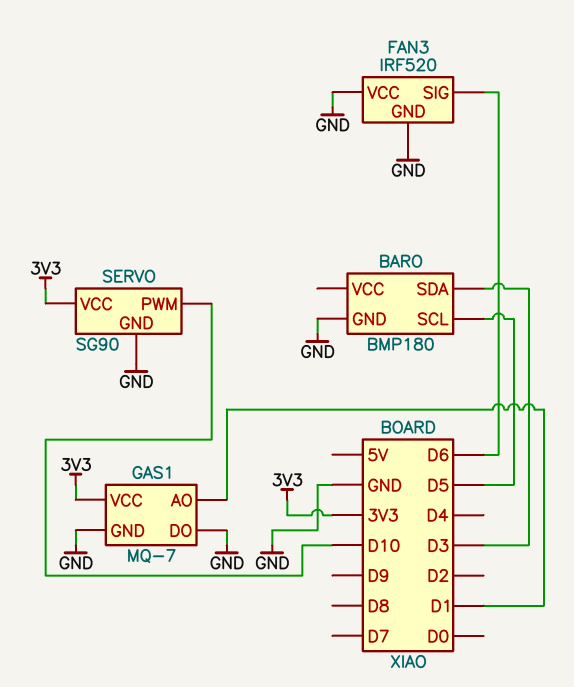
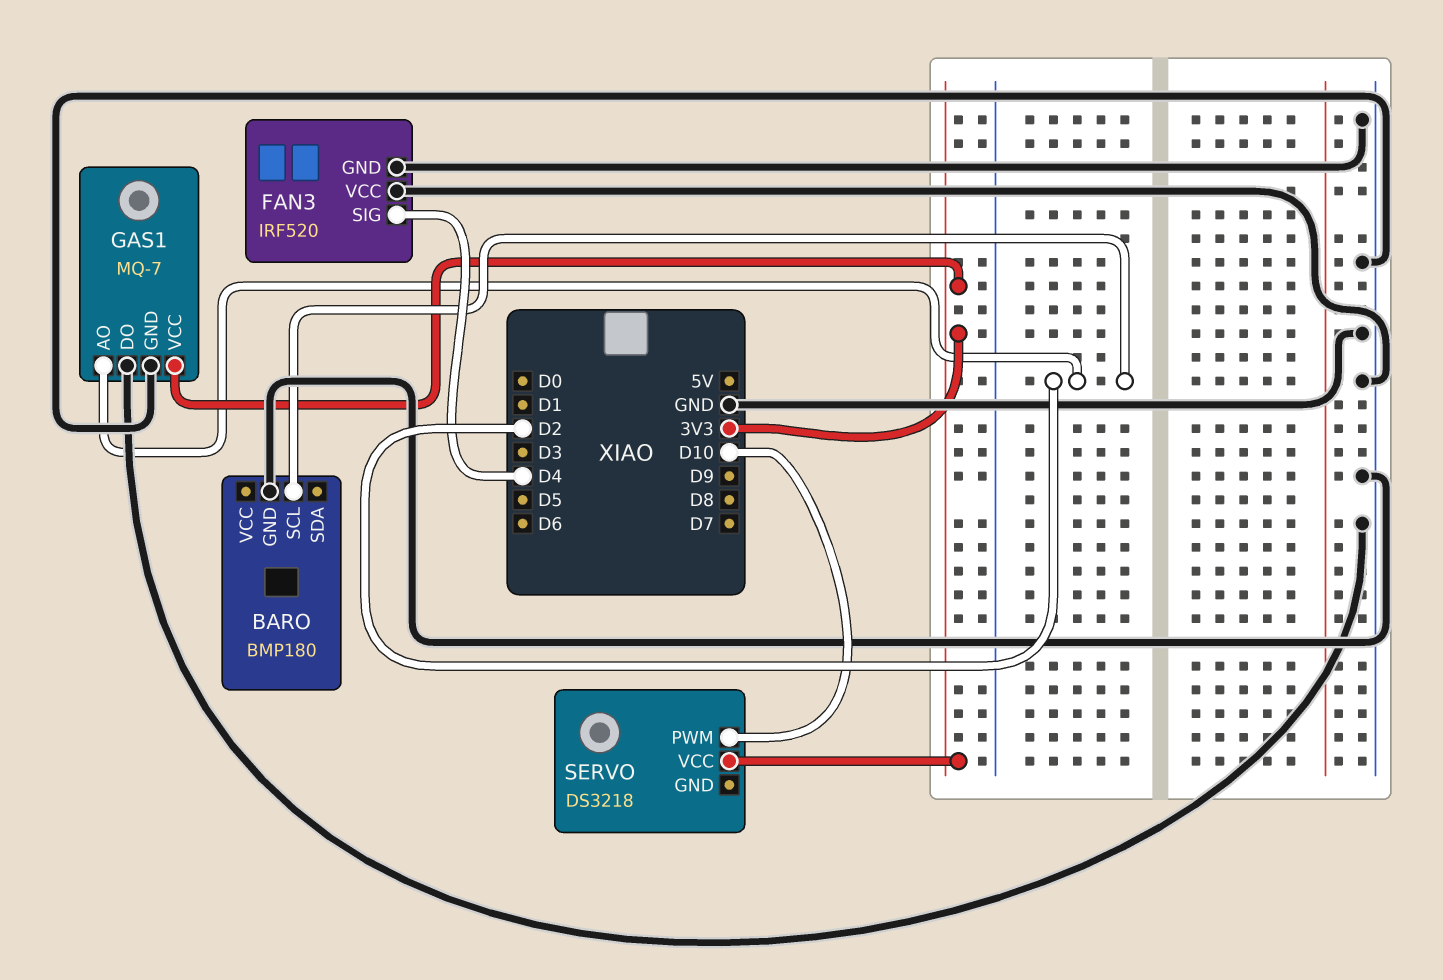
BARO pin SCL: D5 -> D2
BARO pin SDA: D3 -> none
FAN3 pin SIG: D6 -> D4
GAS1 pin AO: D1 -> D2
SERVO: SG90 -> DS3218
SERVO pin GND: GND -> none

